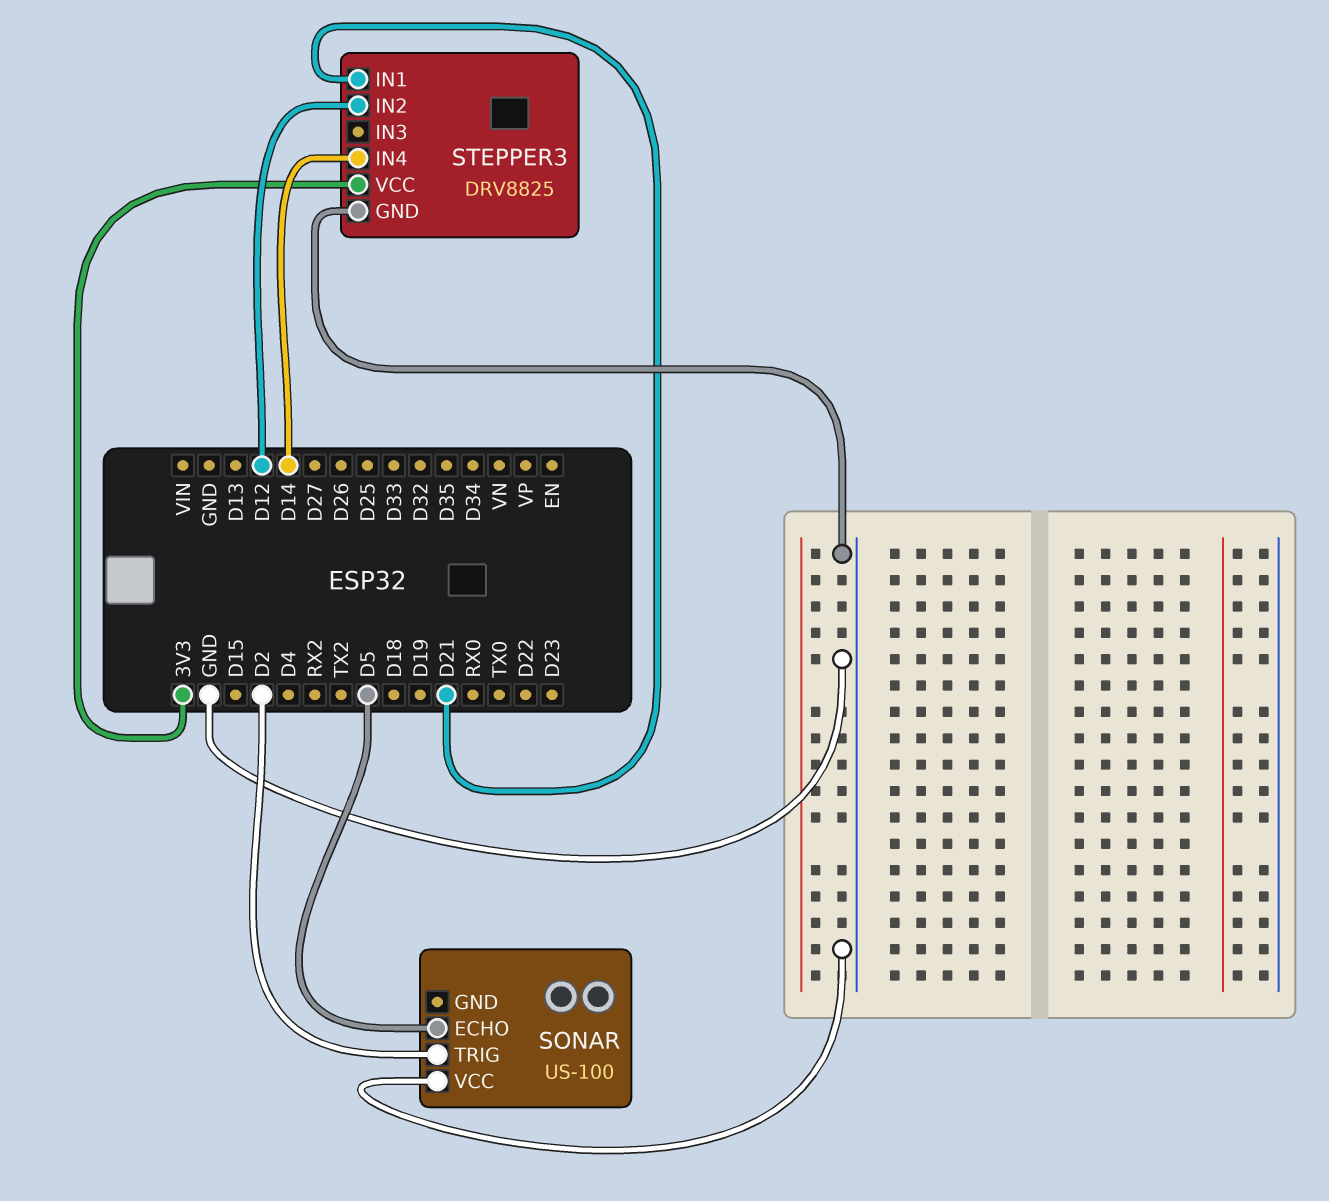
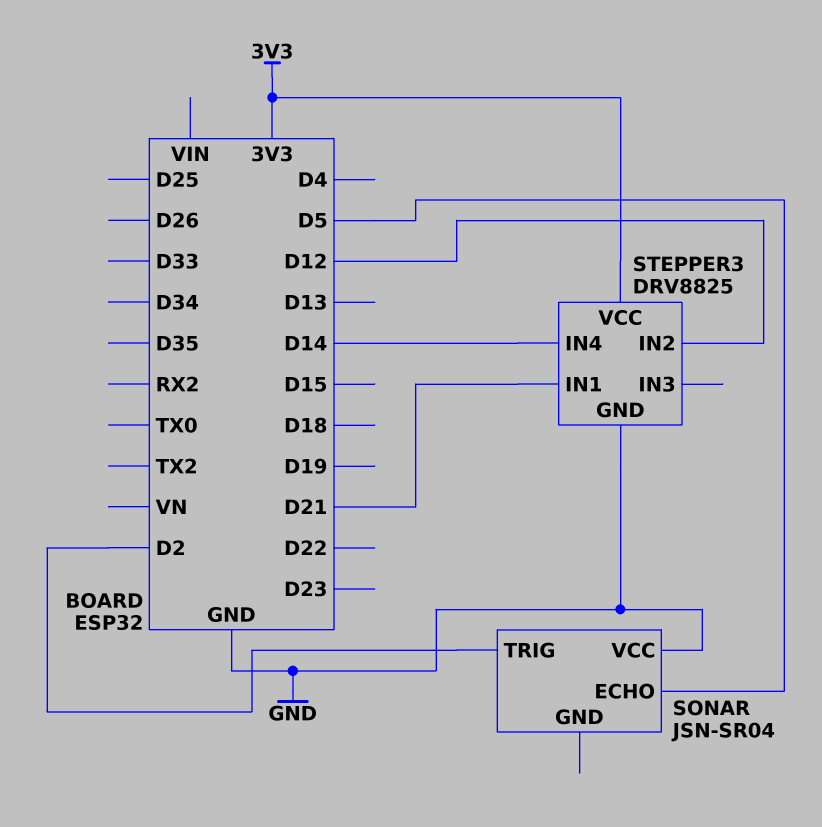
SONAR: US-100 -> JSN-SR04

